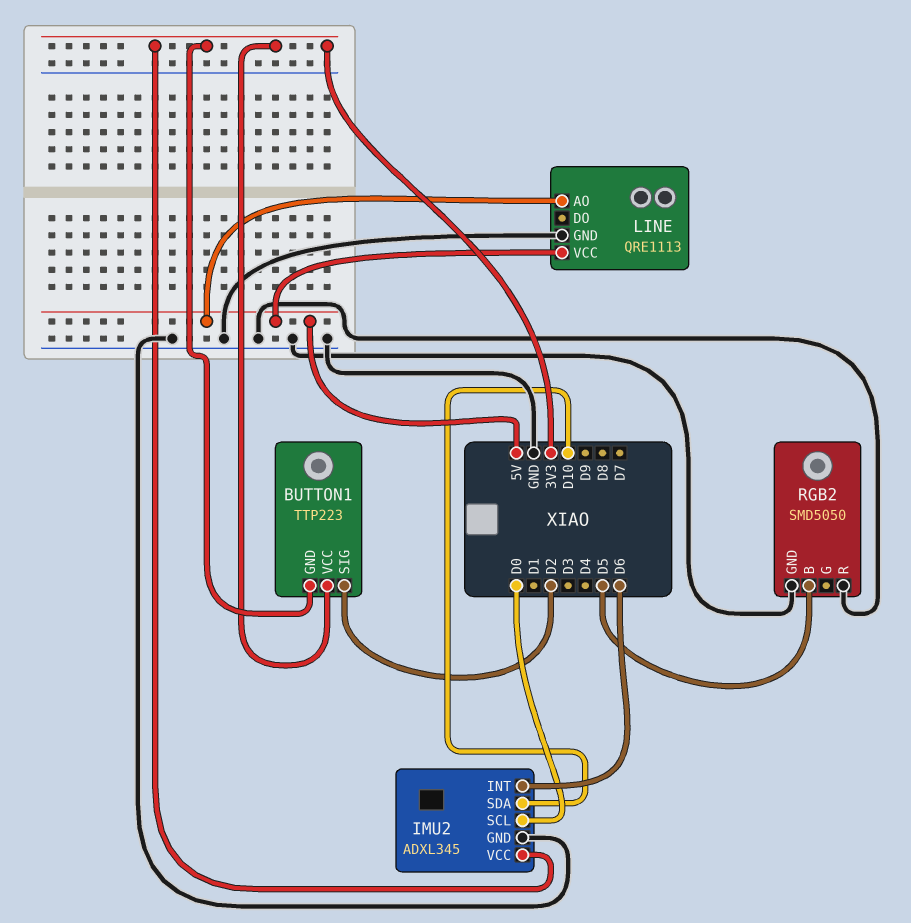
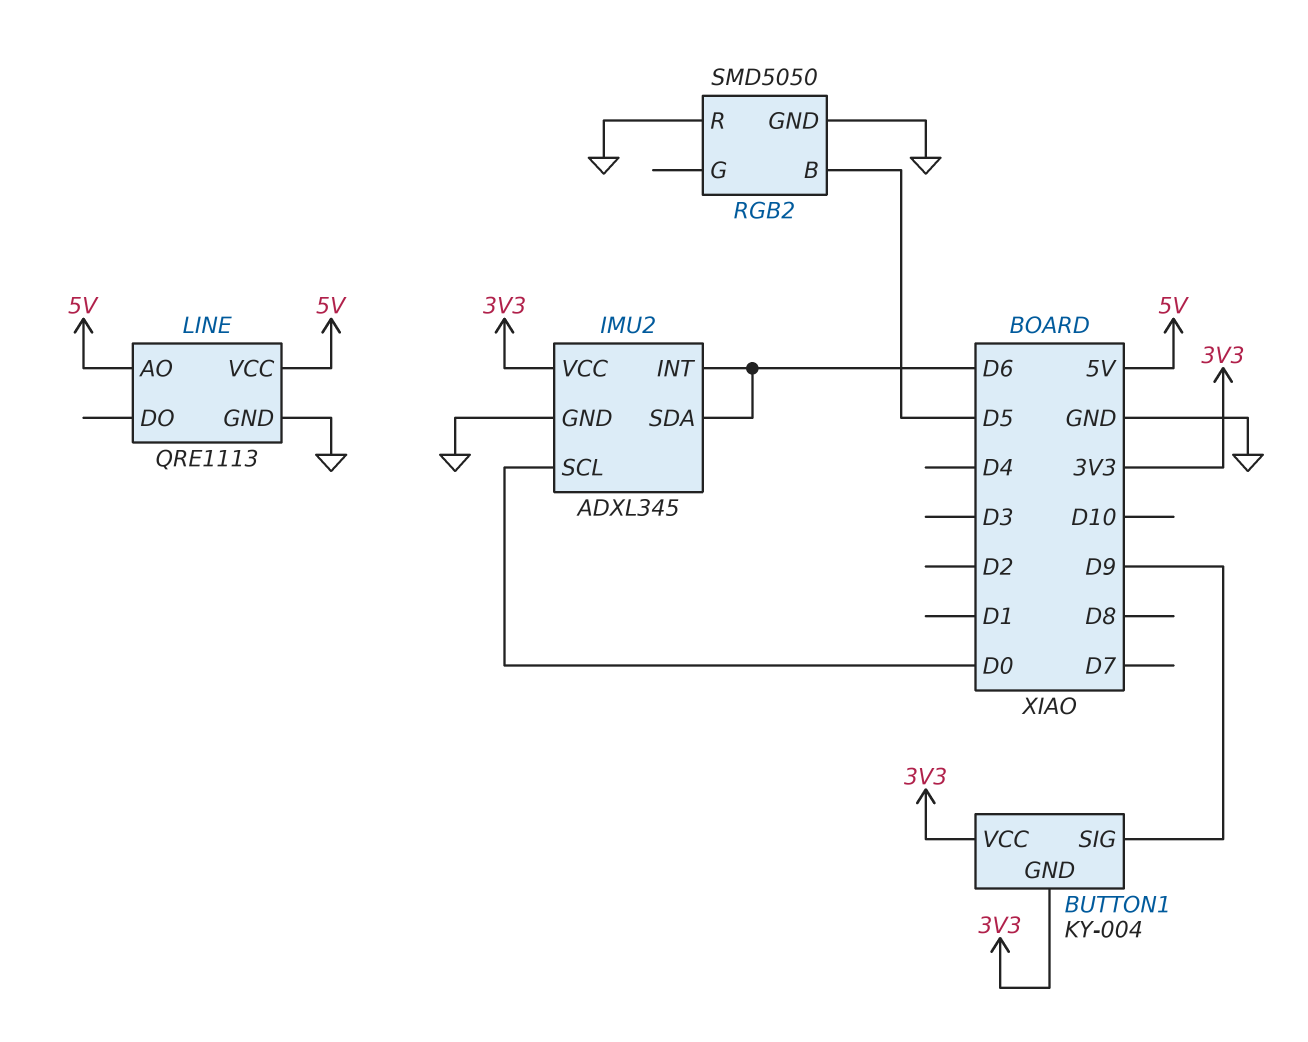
BUTTON1: TTP223 -> KY-004
BUTTON1 pin SIG: D2 -> D9
IMU2 pin SDA: D10 -> D6

